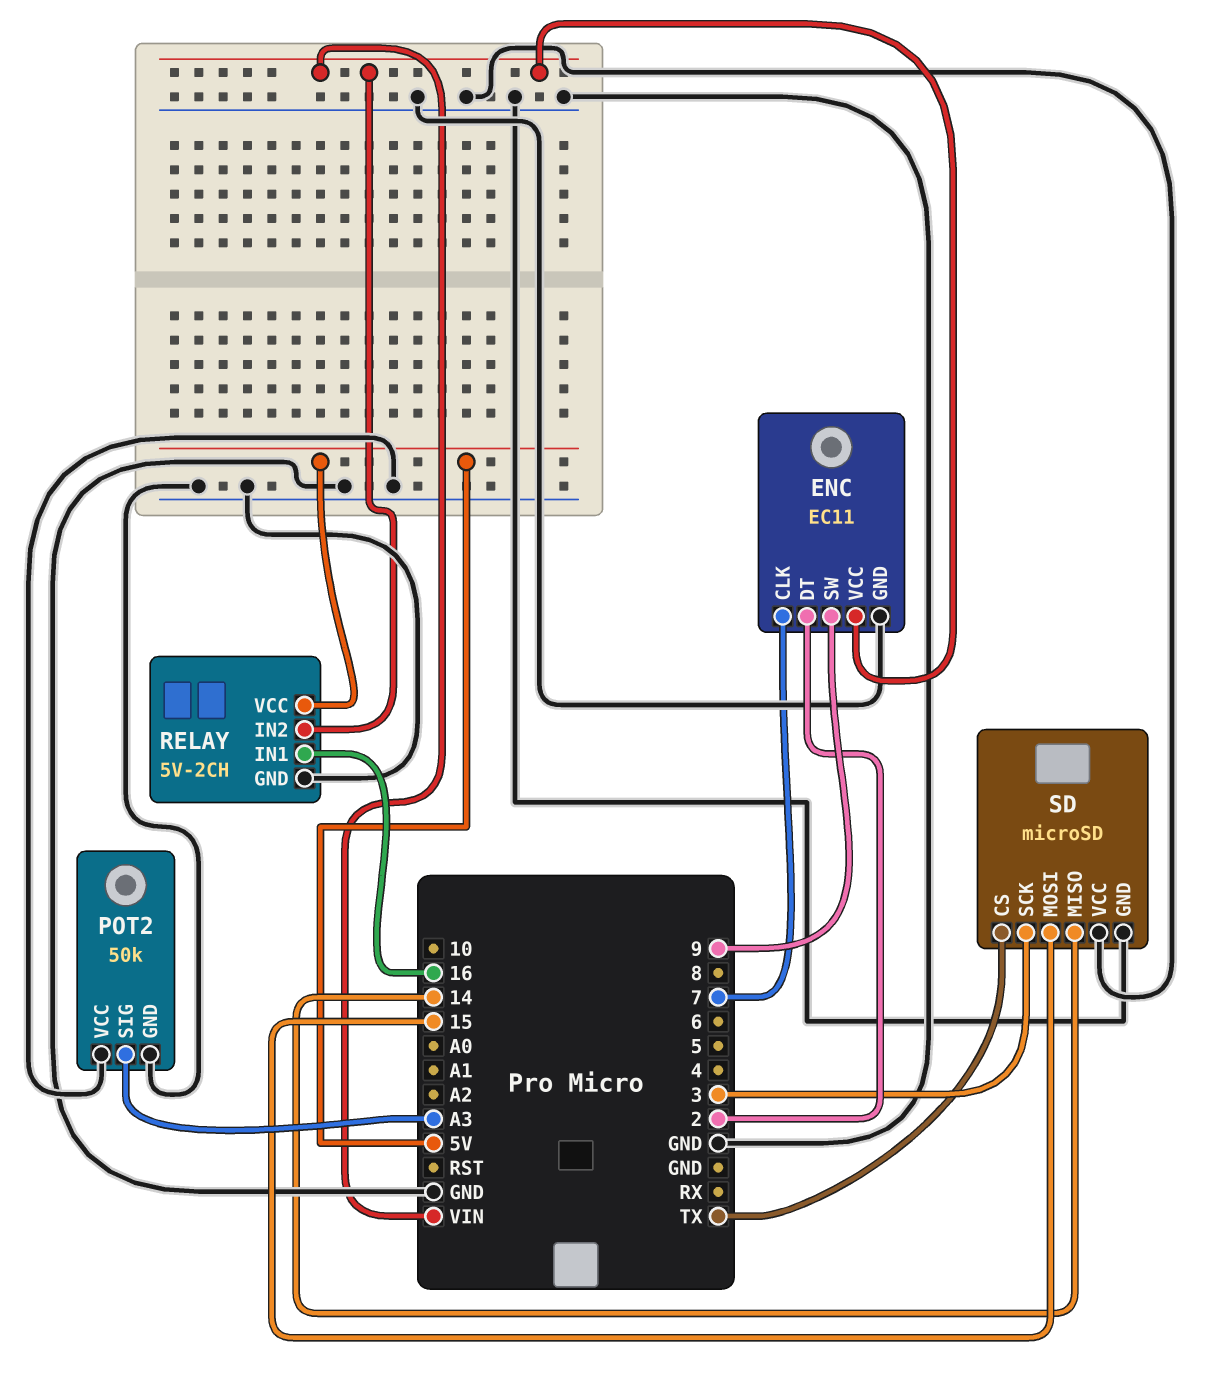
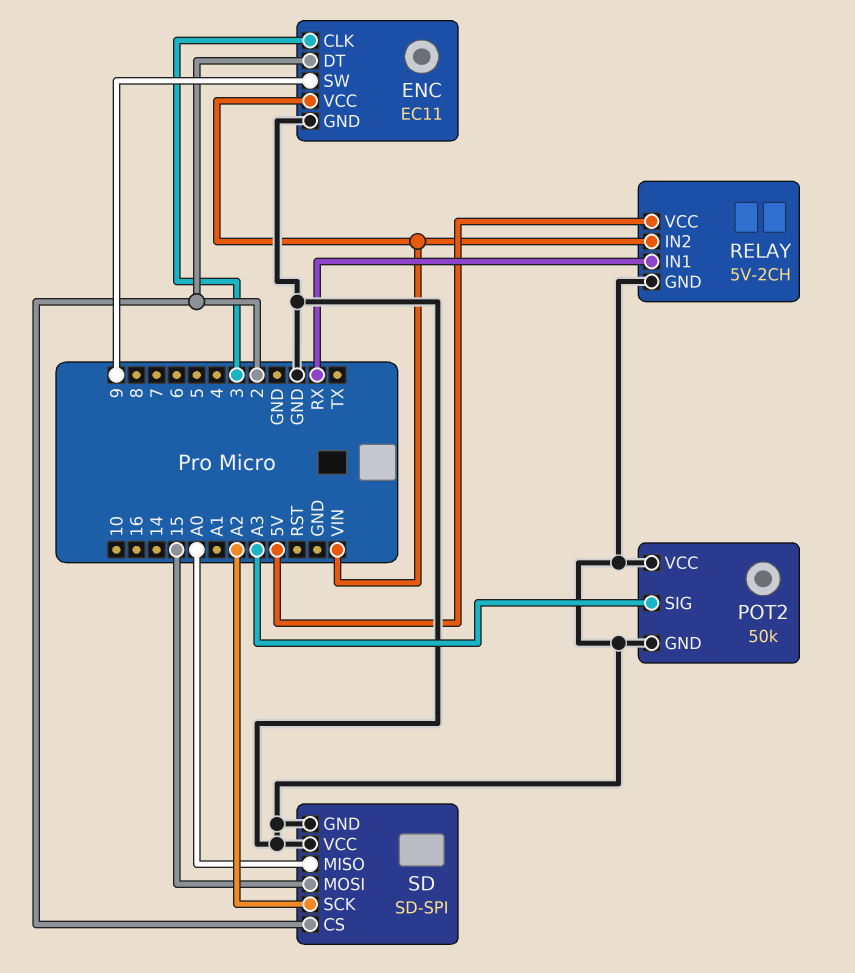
ENC pin CLK: 7 -> 3
RELAY pin IN1: 16 -> RX
SD: microSD -> SD-SPI
SD pin CS: TX -> 2
SD pin MISO: 14 -> A0
SD pin SCK: 3 -> A2

